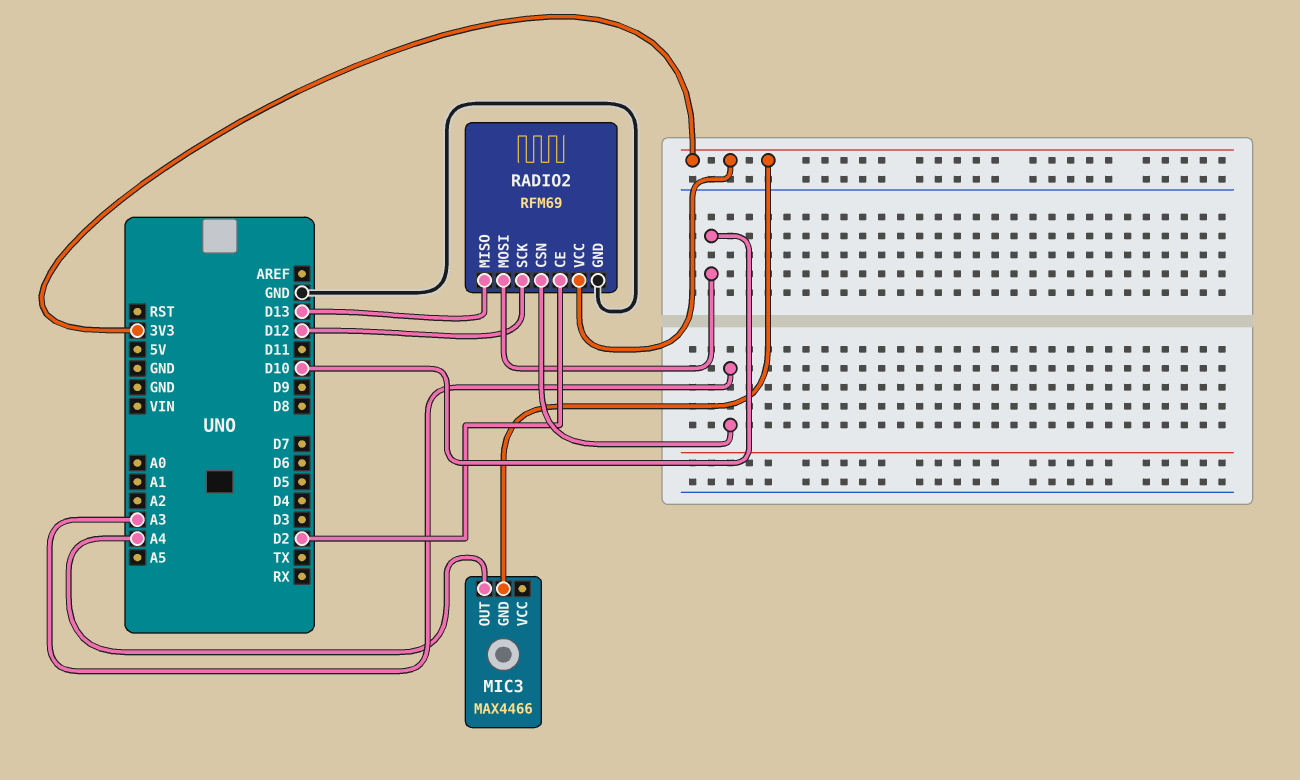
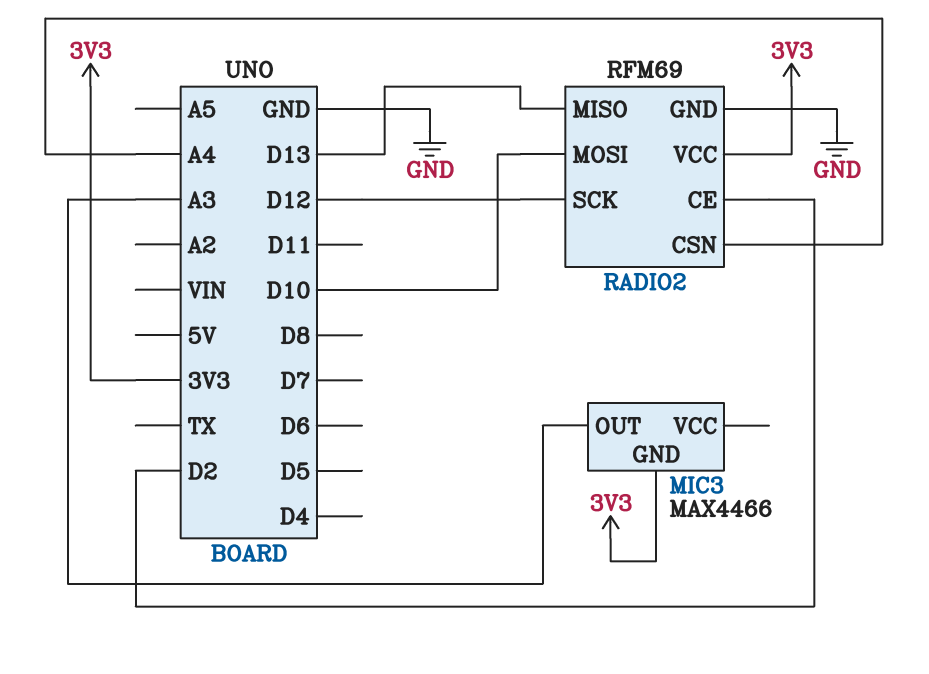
MIC3 pin OUT: A4 -> A3
RADIO2 pin CSN: A3 -> A4

